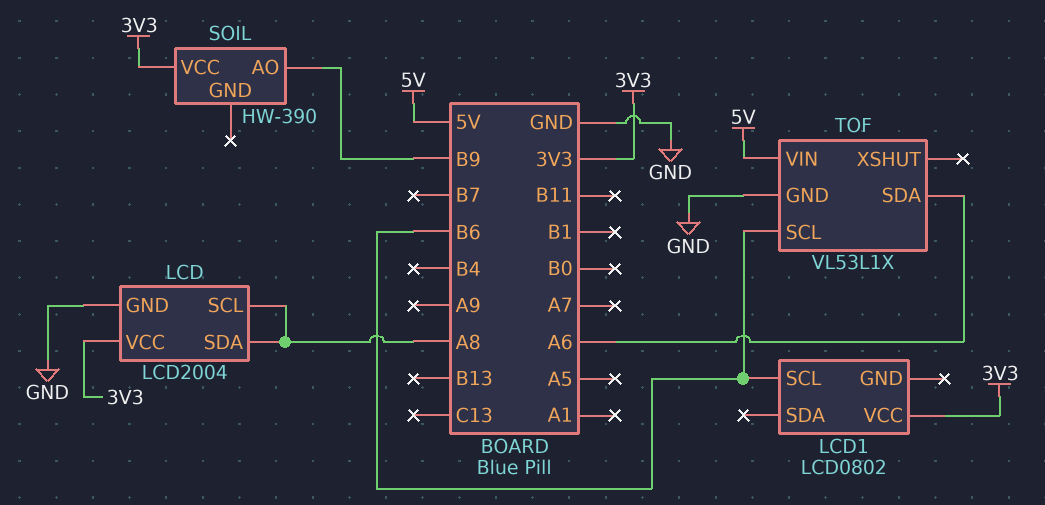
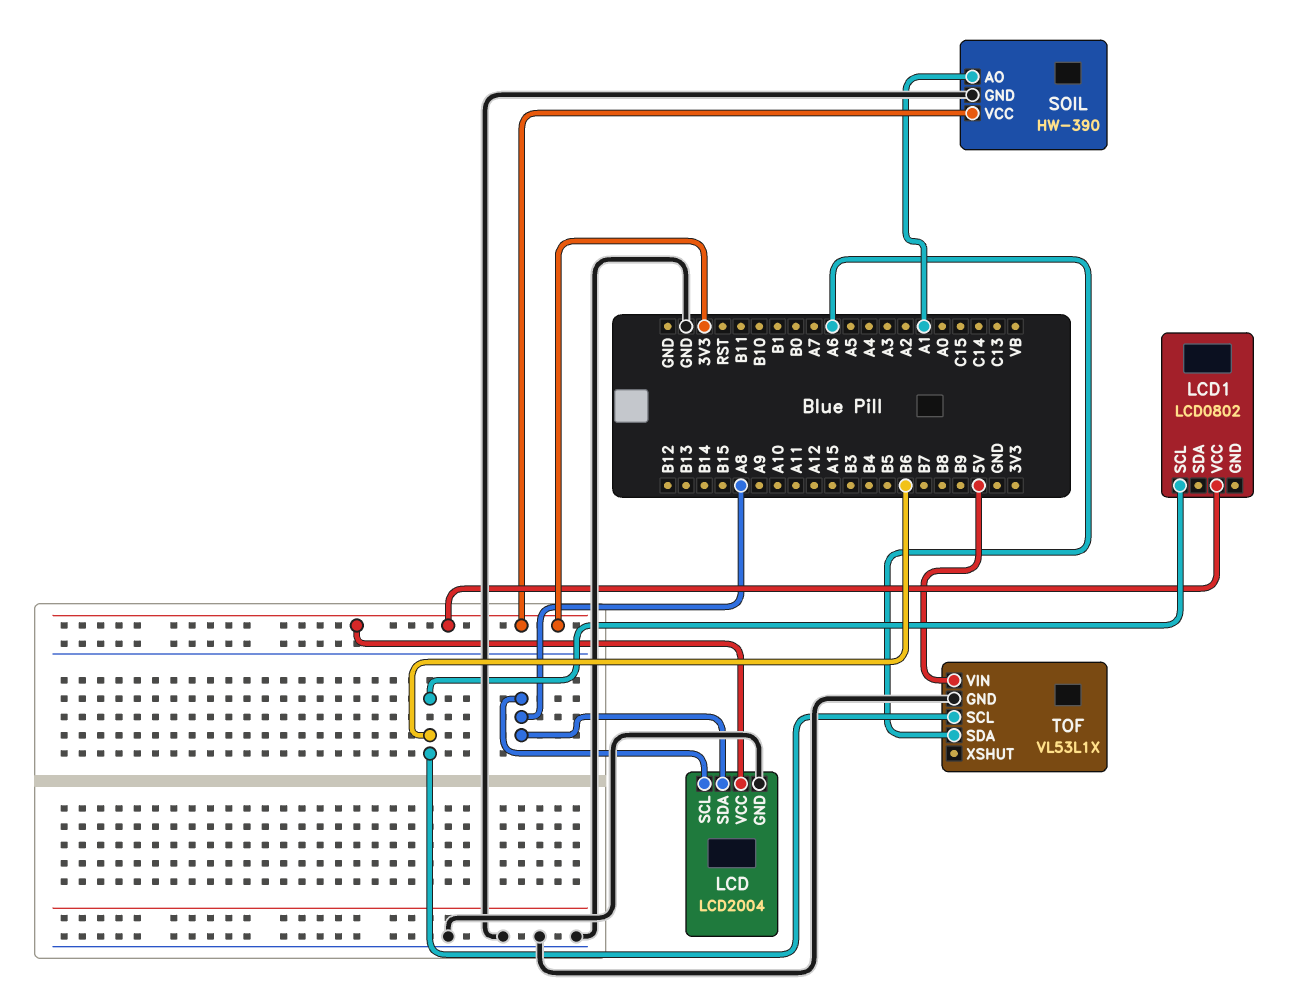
SOIL pin AO: B9 -> A1
SOIL pin GND: none -> GND

